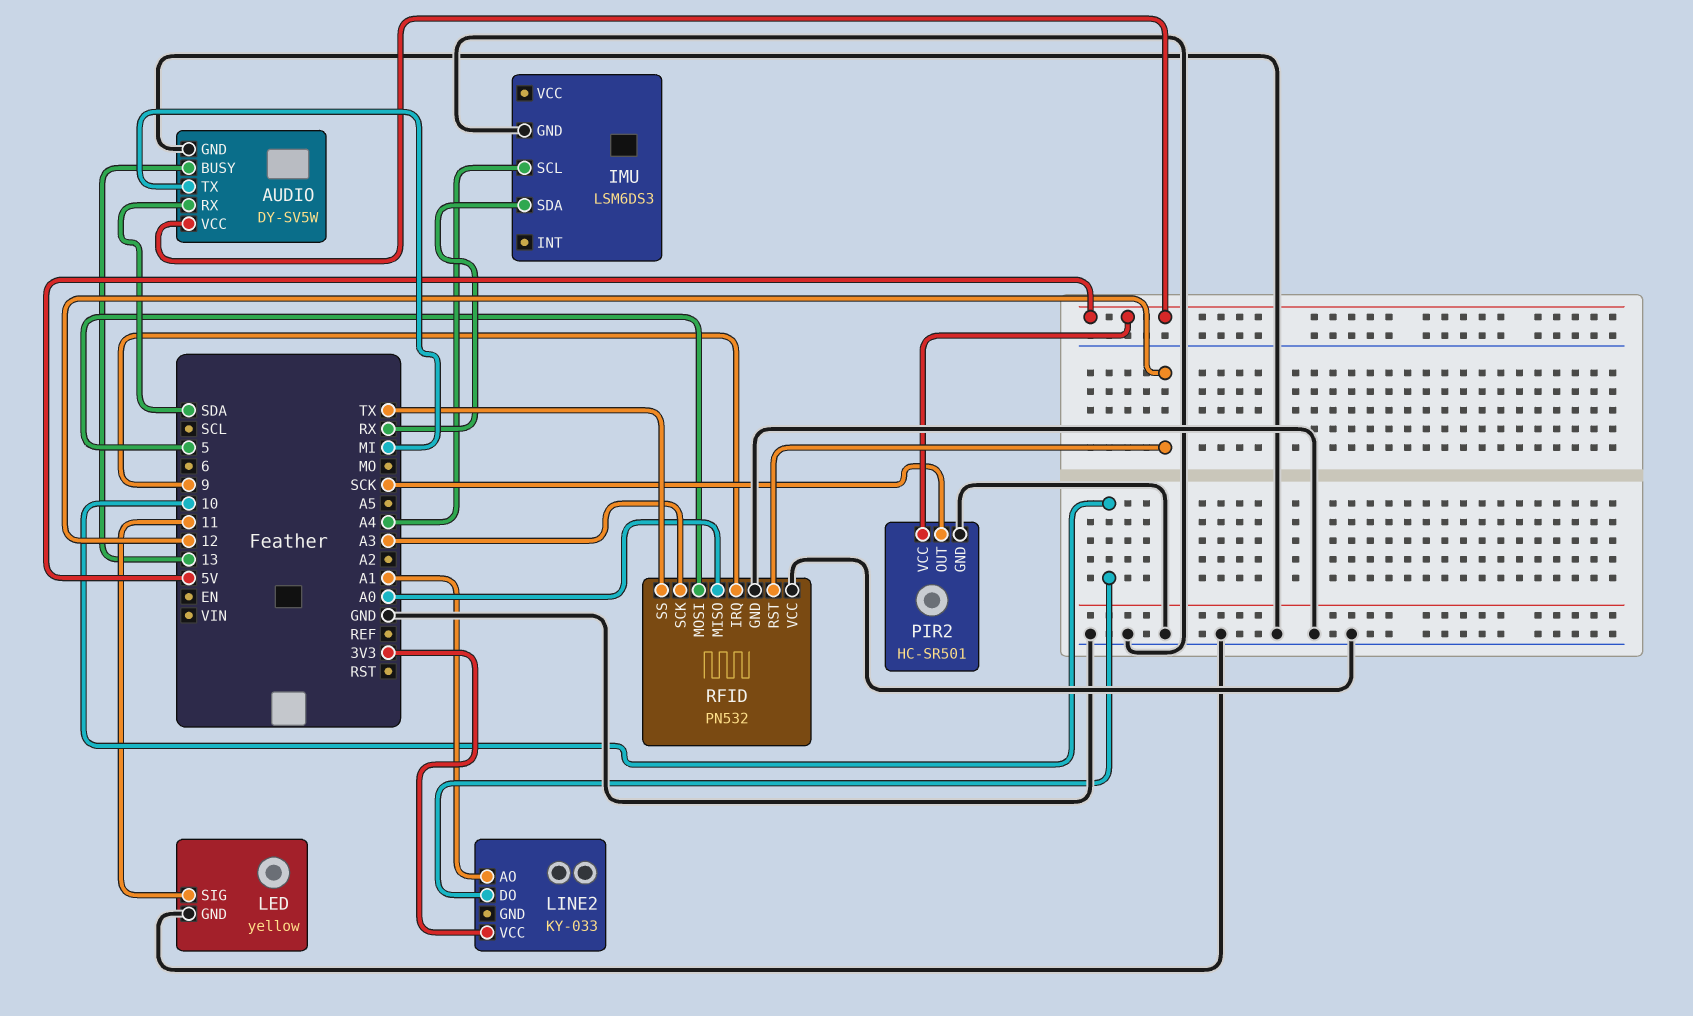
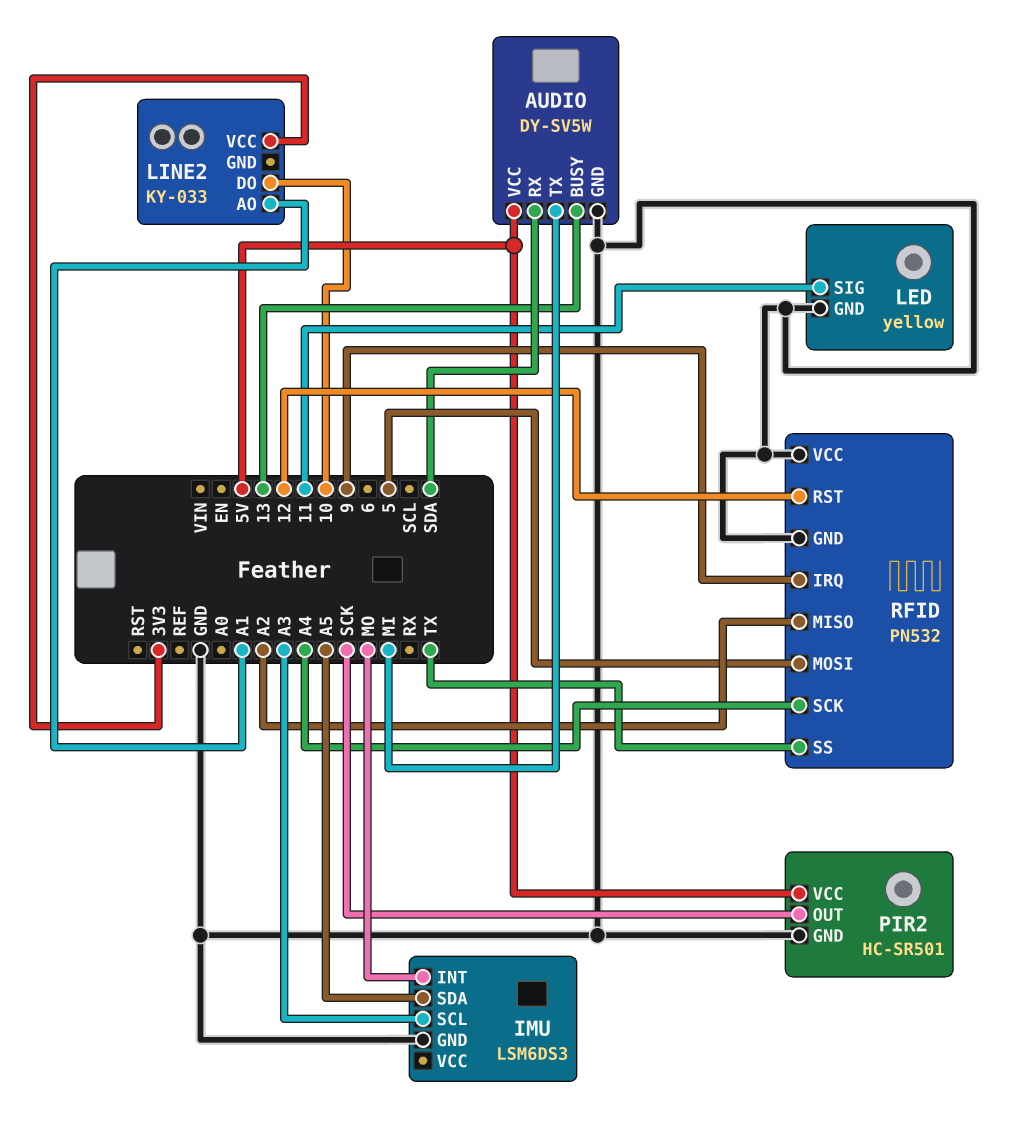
IMU pin INT: none -> MO
IMU pin SCL: A4 -> A3
IMU pin SDA: RX -> A5
RFID pin MISO: A0 -> A2
RFID pin SCK: A3 -> A4

